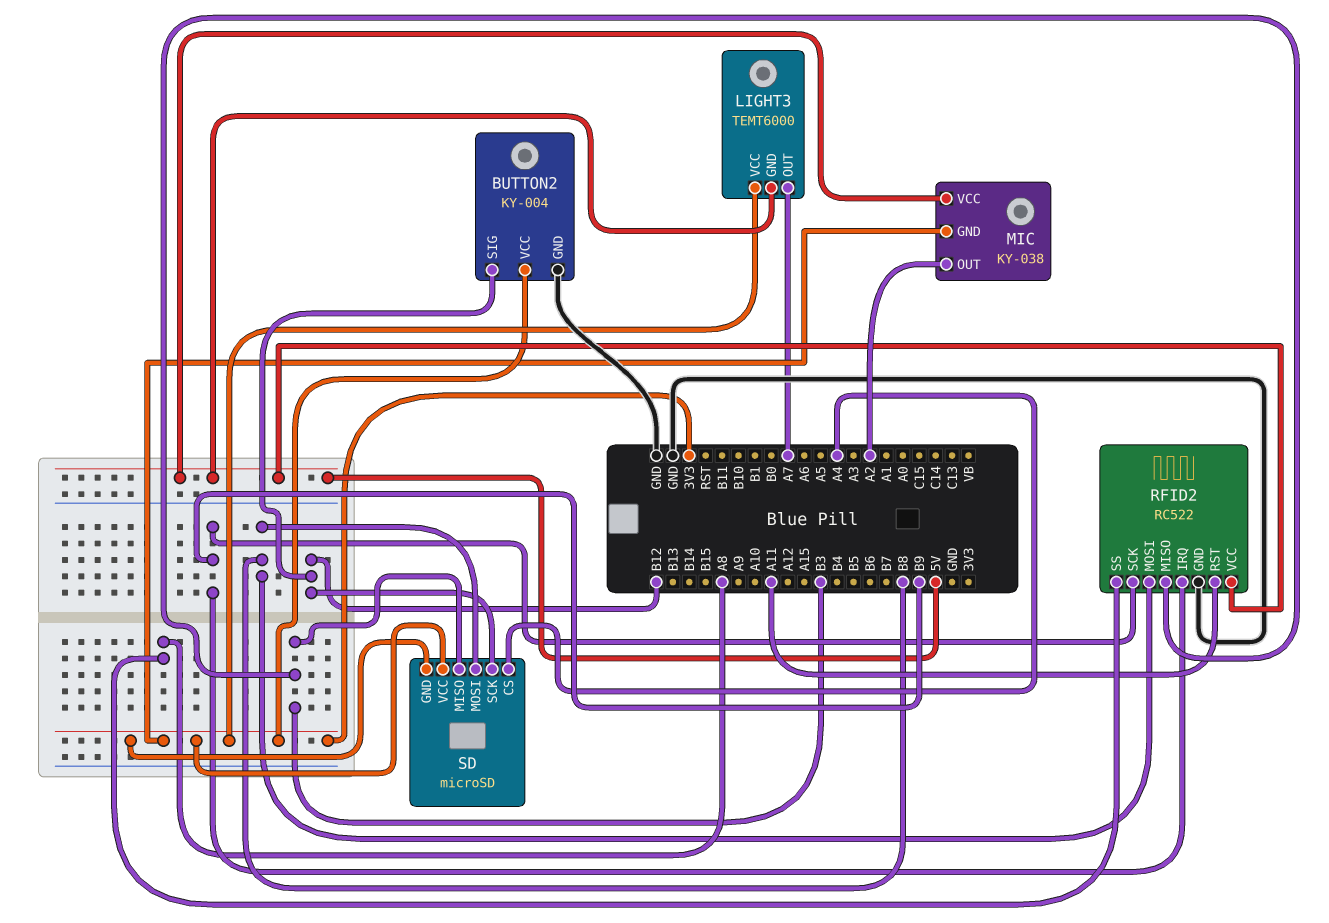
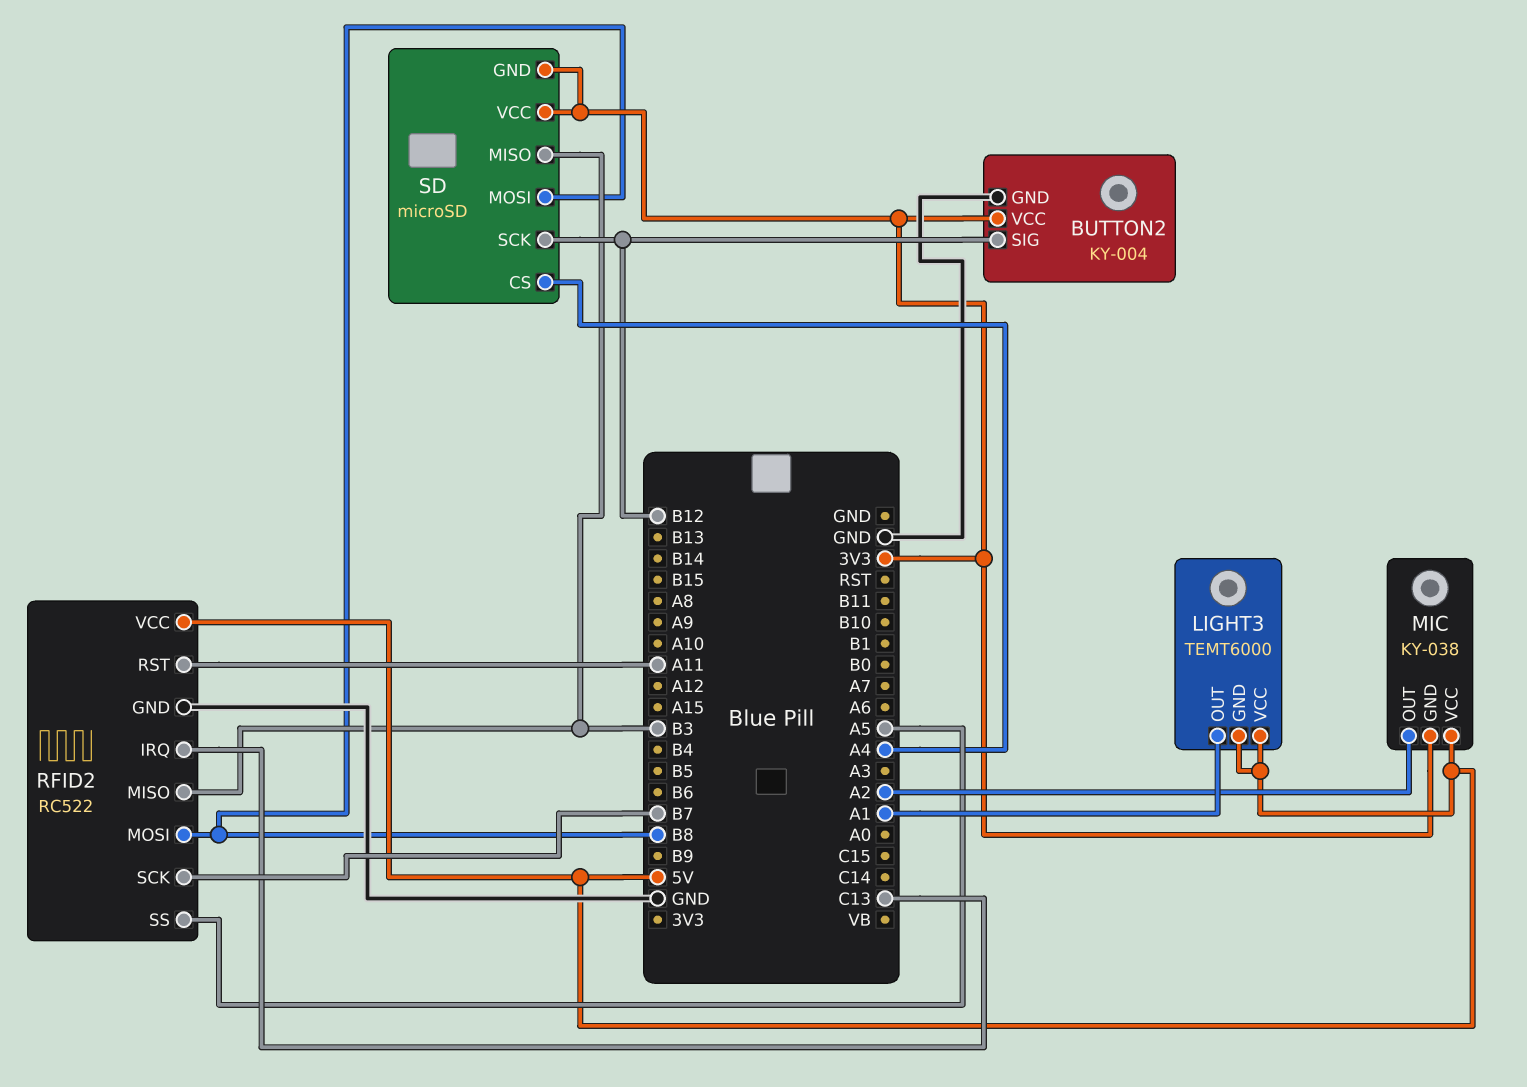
LIGHT3 pin OUT: A7 -> A1
LIGHT3 pin VCC: 3V3 -> 5V
RFID2 pin IRQ: B9 -> C13
RFID2 pin SCK: B9 -> B7
RFID2 pin SS: A8 -> A5

